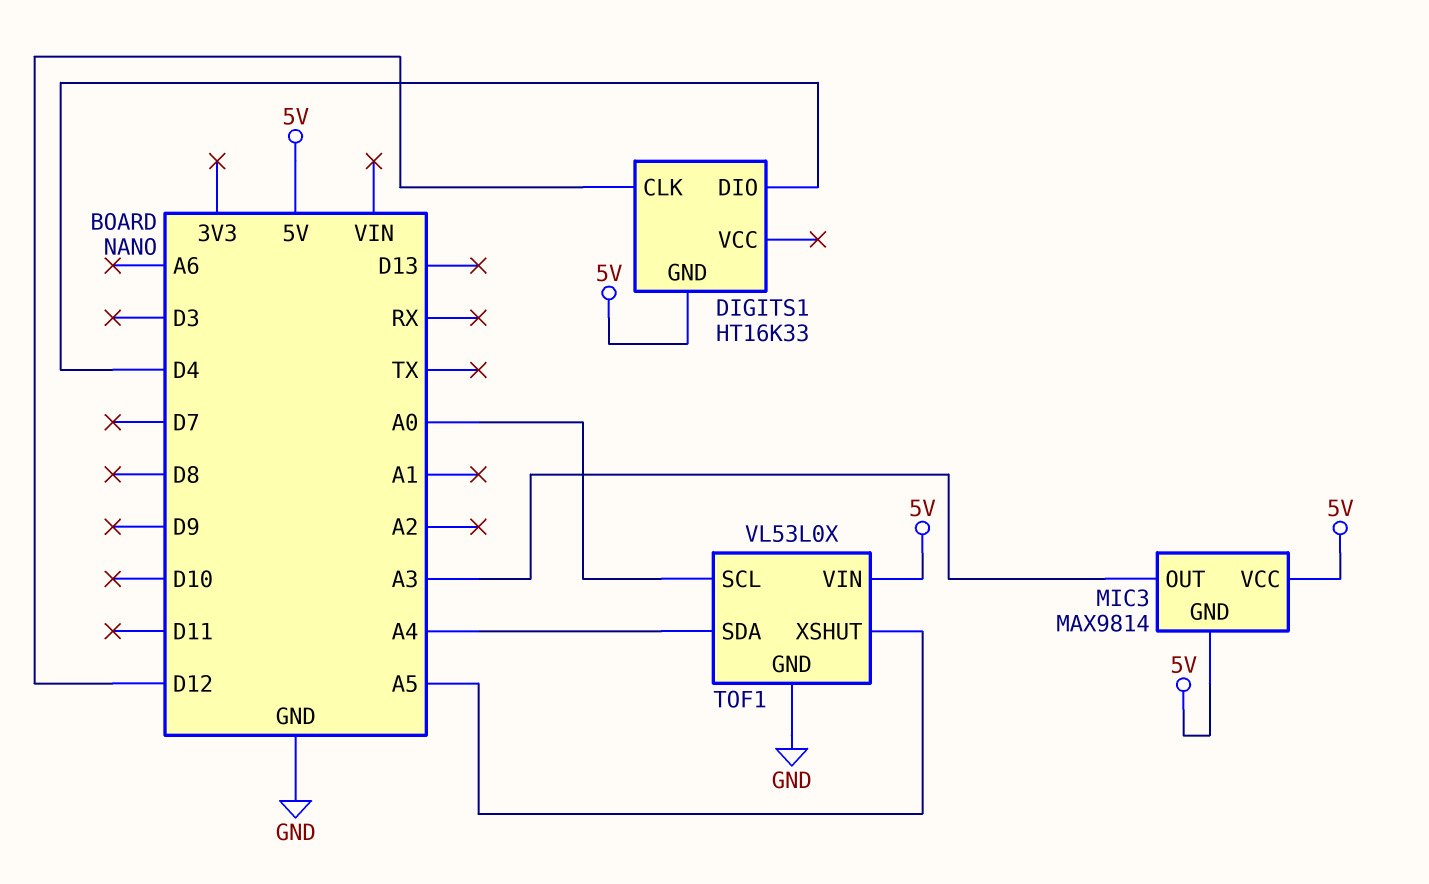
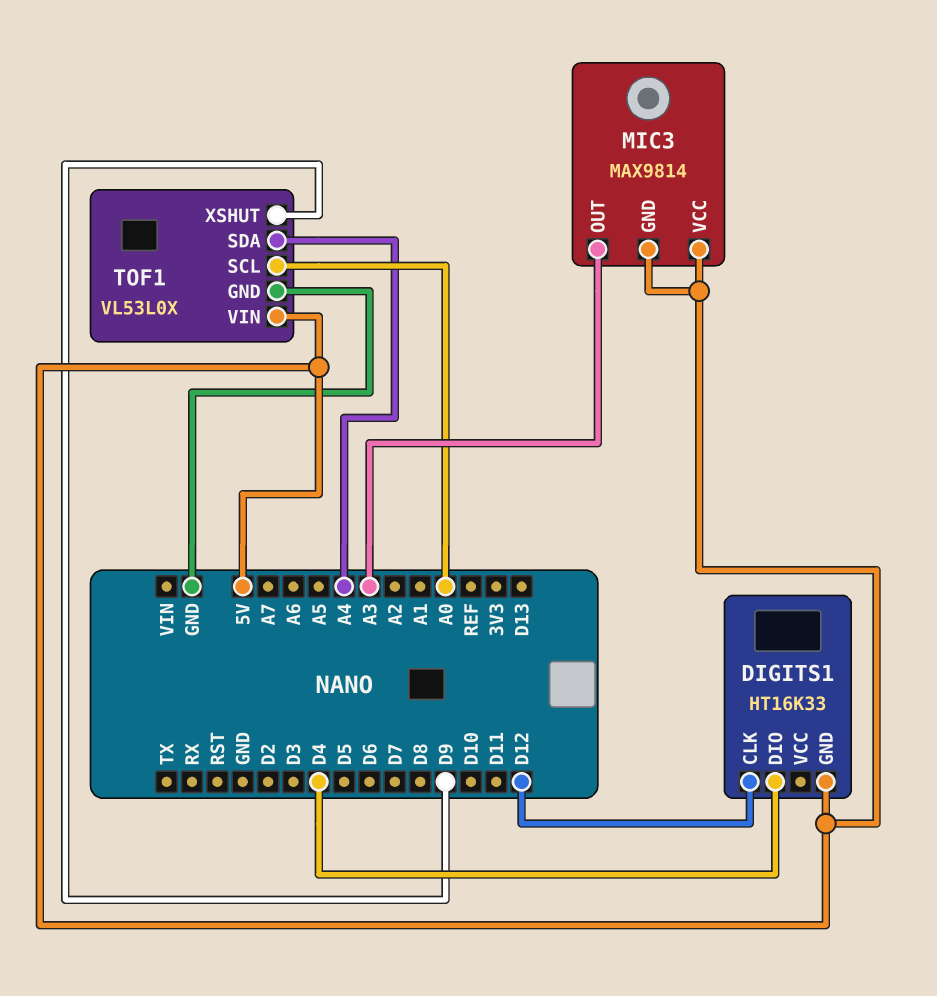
TOF1 pin XSHUT: A5 -> D9

